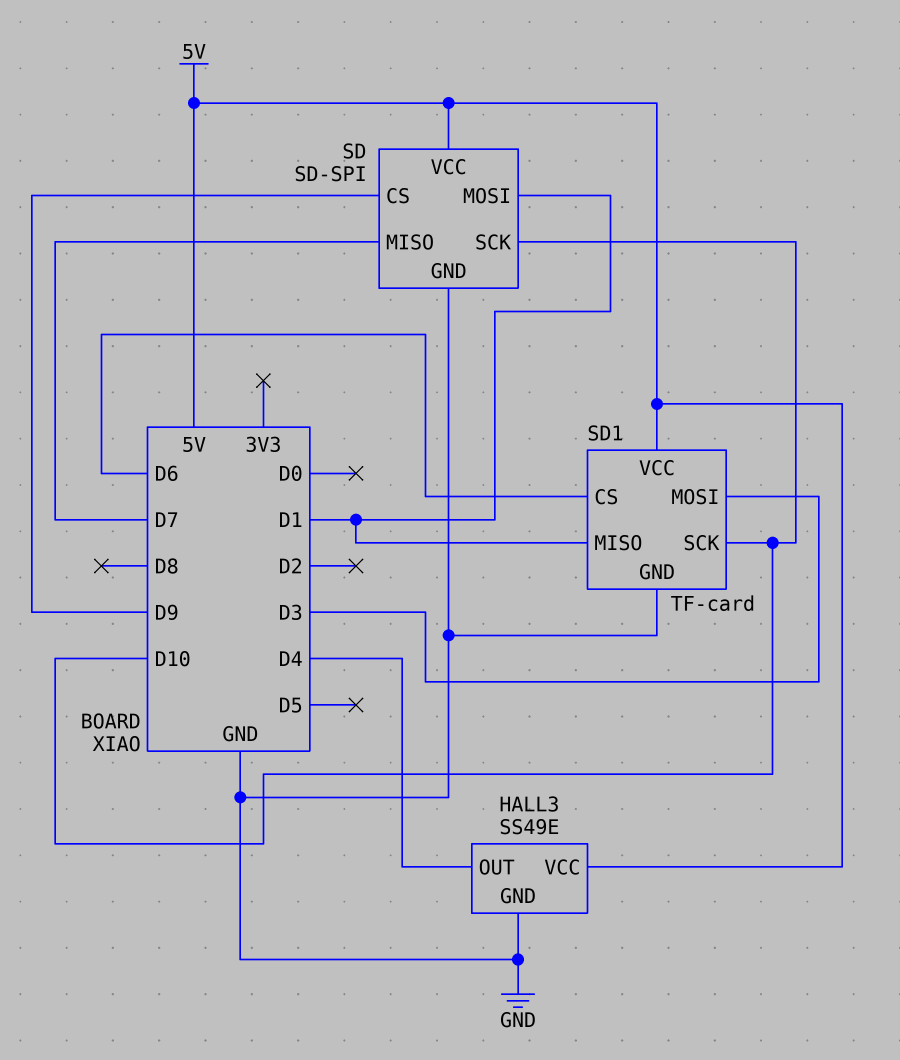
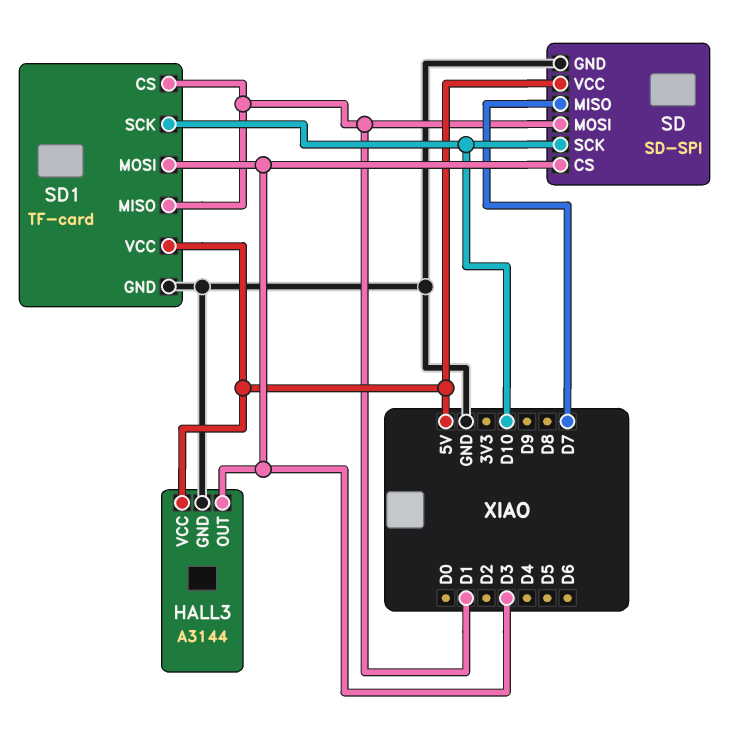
HALL3: SS49E -> A3144
HALL3 pin OUT: D4 -> D3
SD pin CS: D9 -> D3
SD1 pin CS: D6 -> D1

